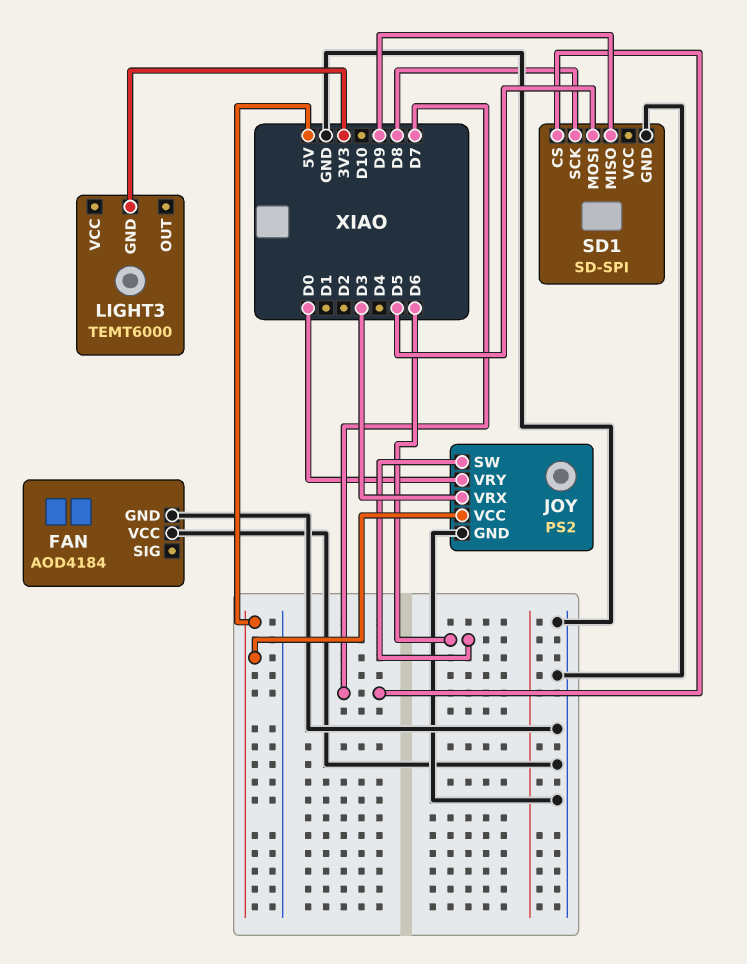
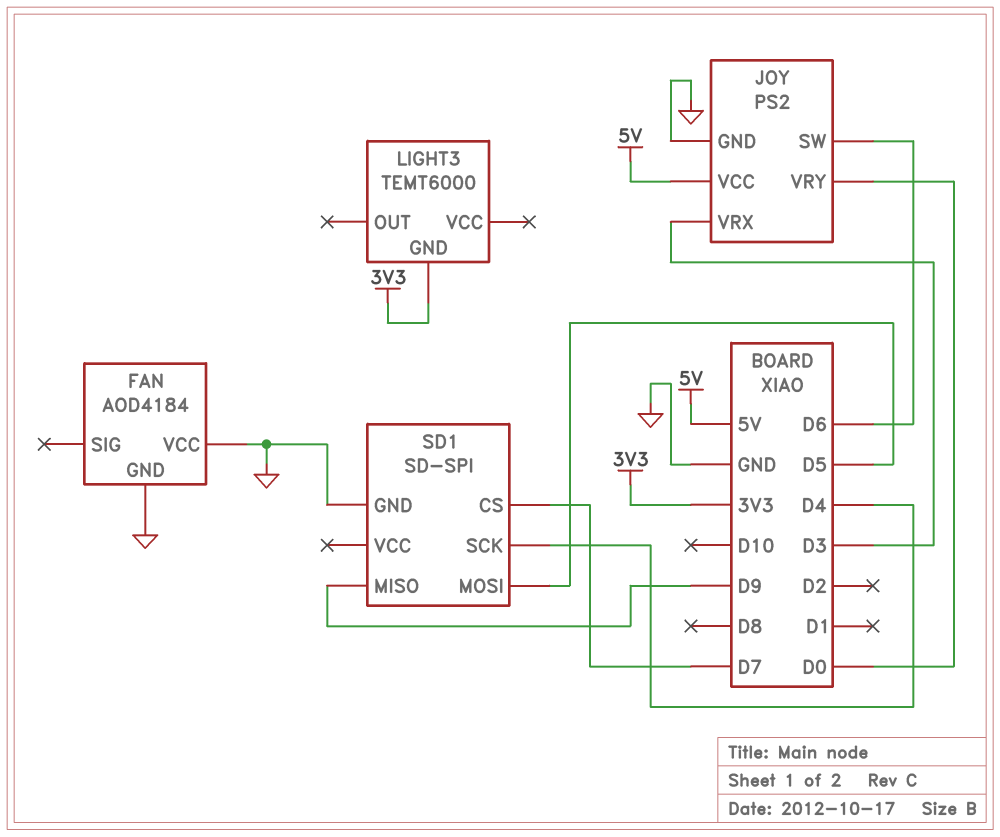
SD1 pin SCK: D8 -> D4

